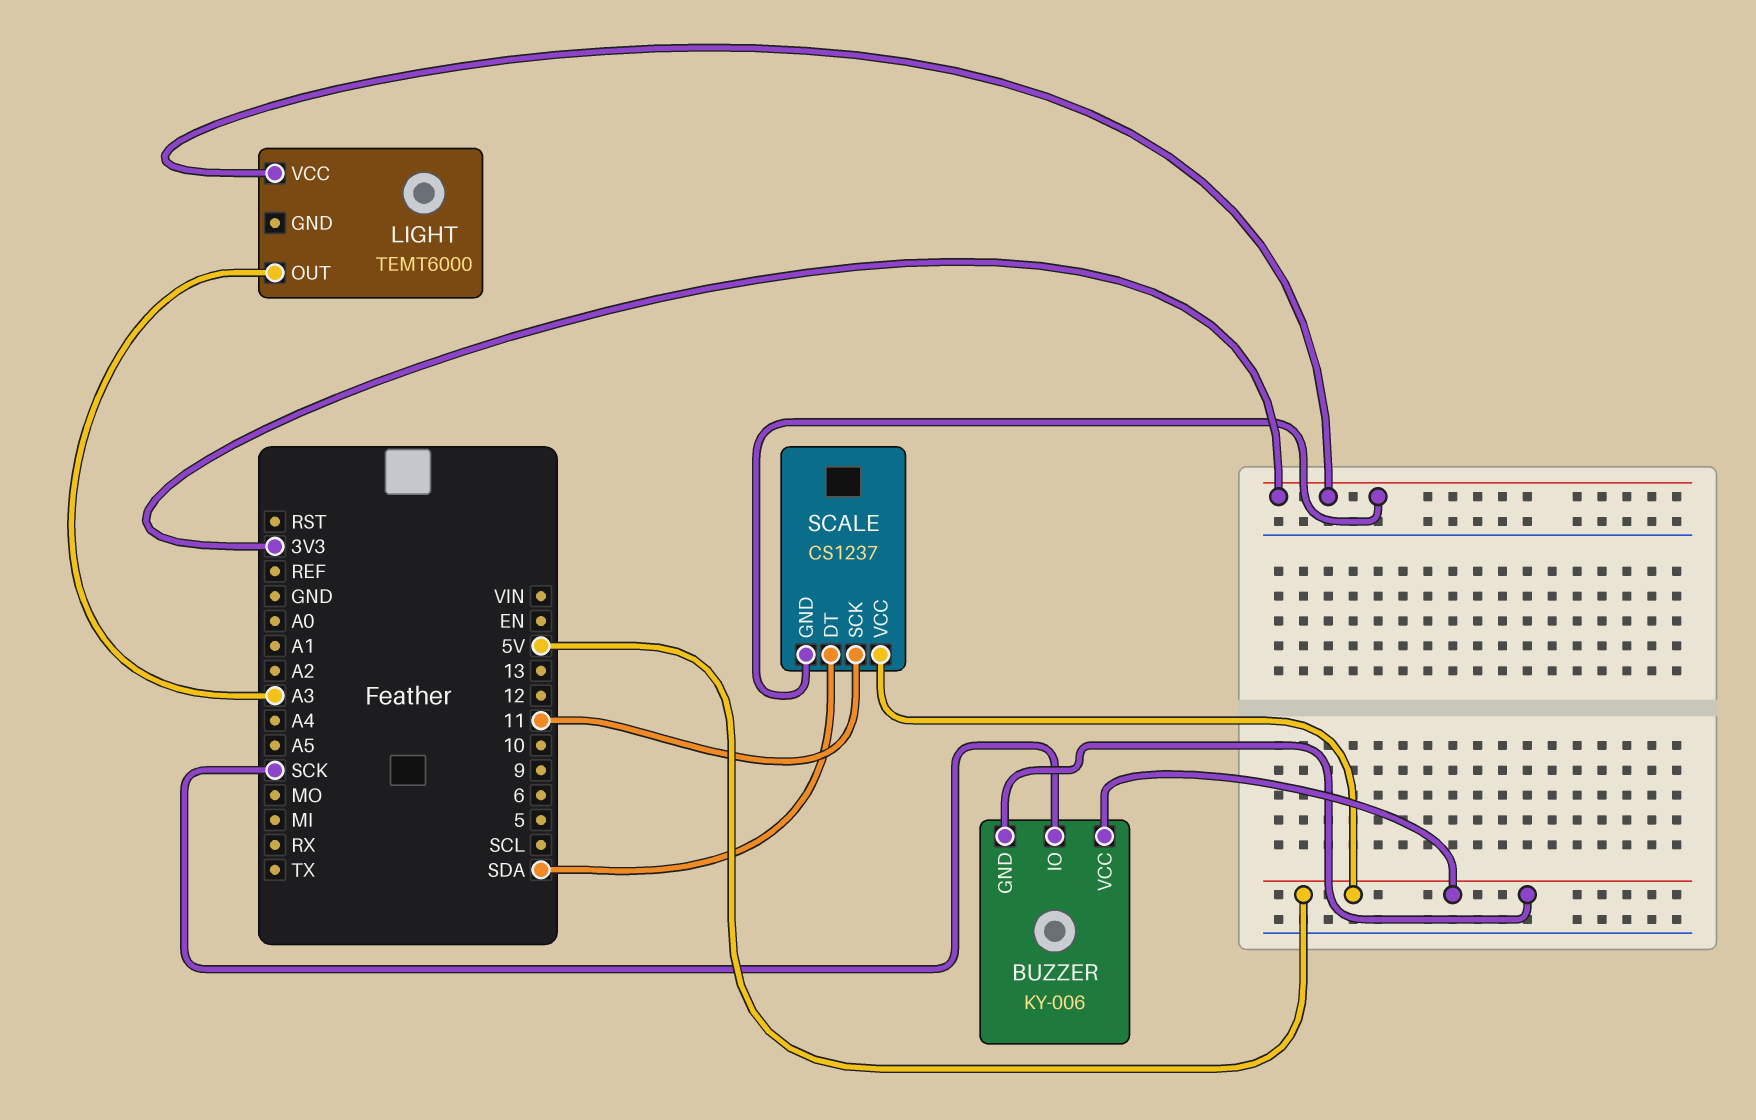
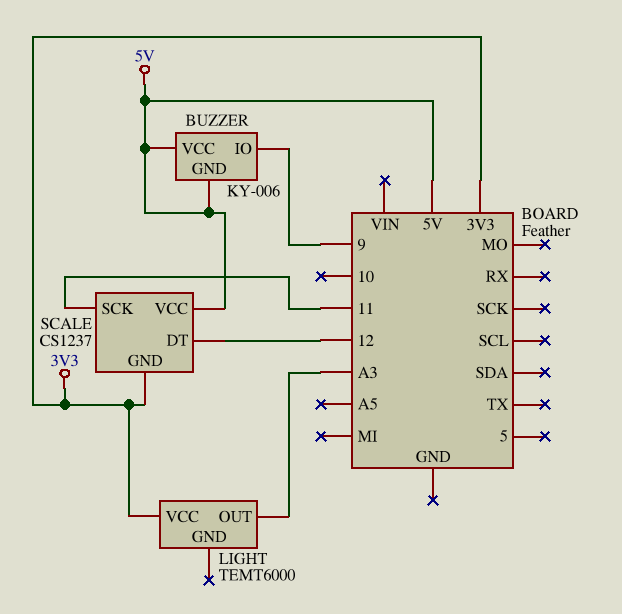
BUZZER pin IO: SCK -> 9
SCALE pin DT: SDA -> 12

